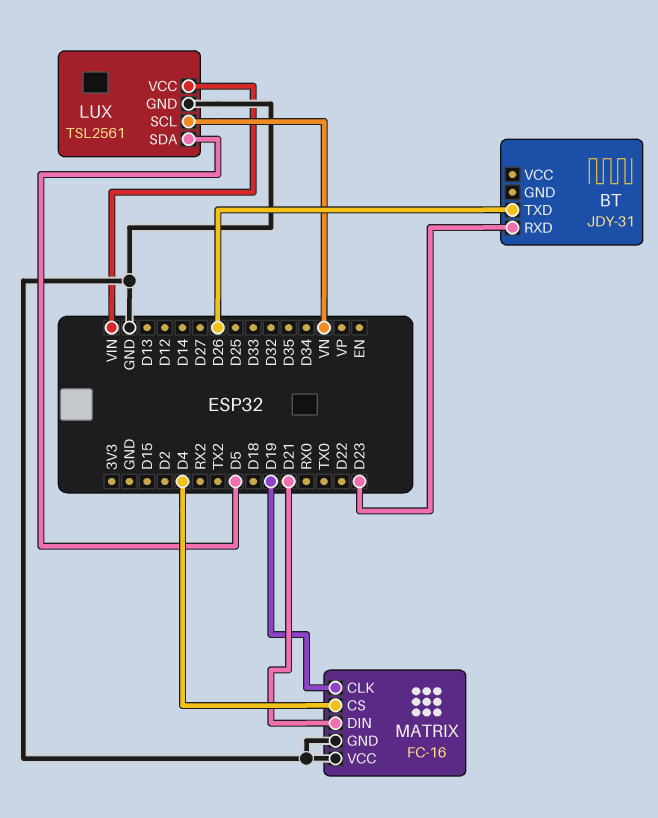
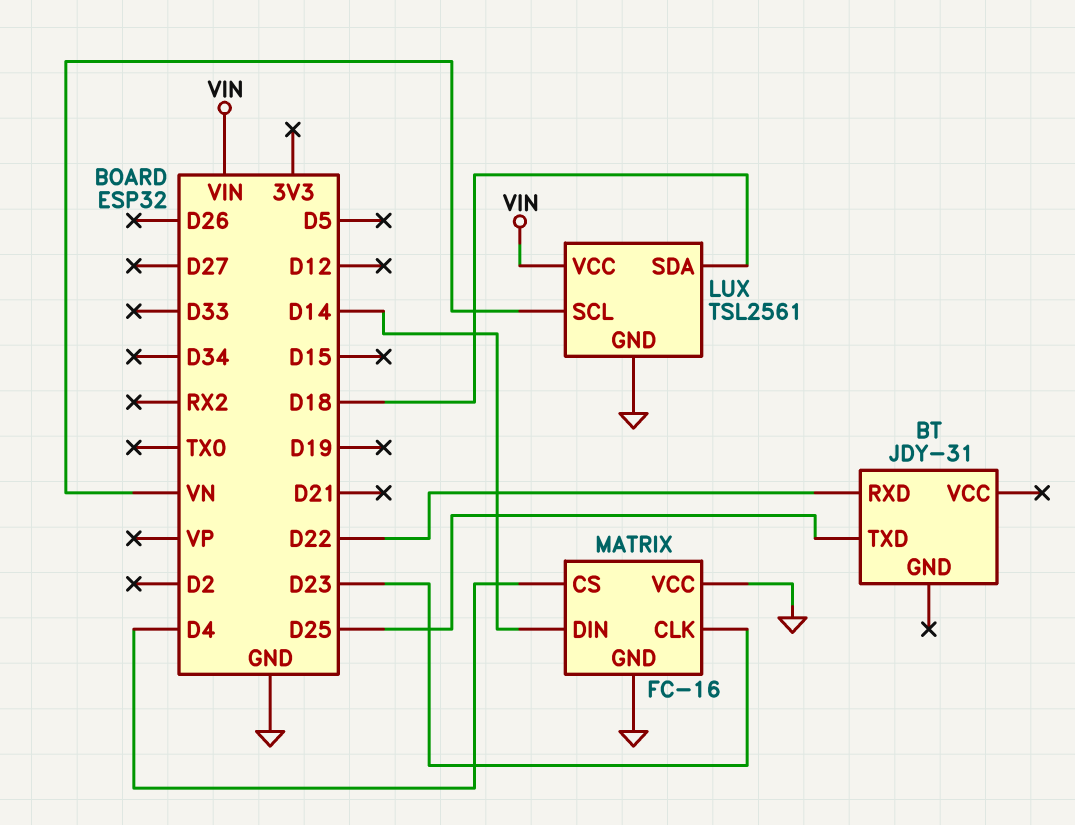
BT pin RXD: D23 -> D22
BT pin TXD: D26 -> D25
LUX pin SDA: D5 -> D18
MATRIX pin CLK: D19 -> D23
MATRIX pin DIN: D21 -> D14

